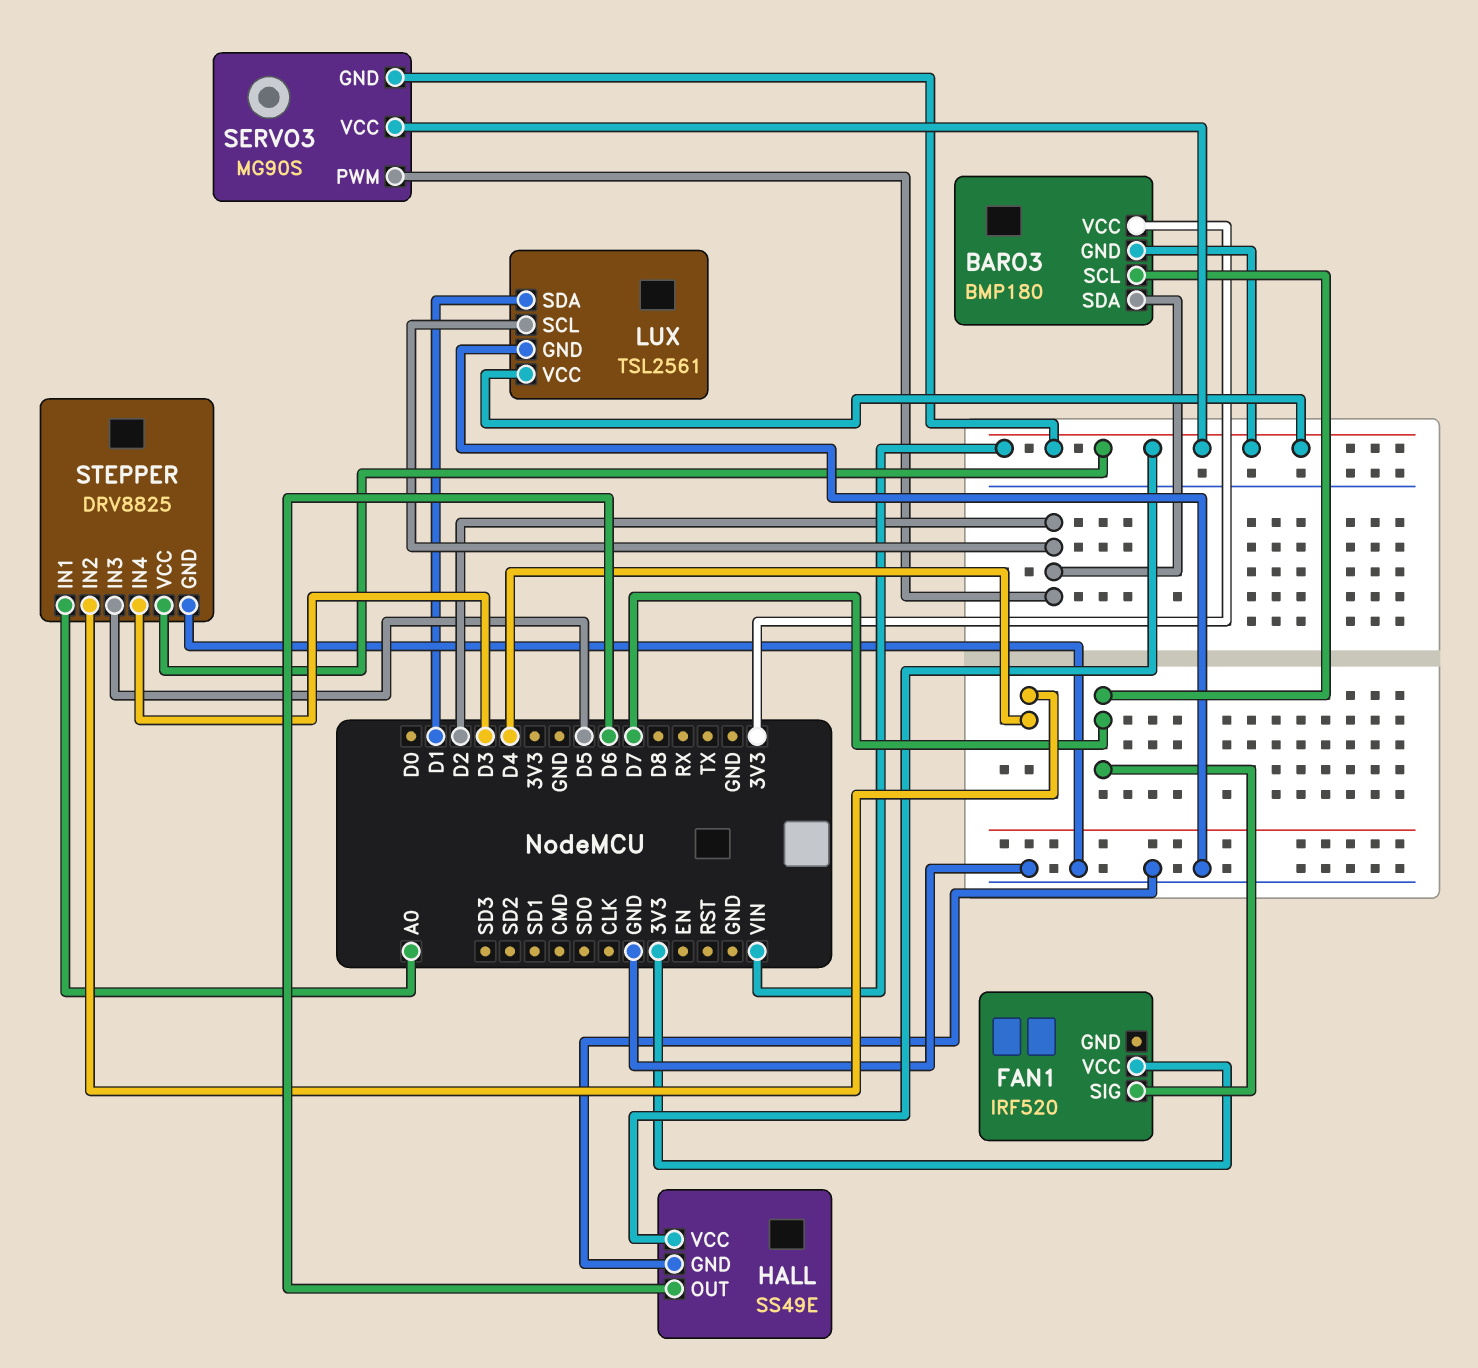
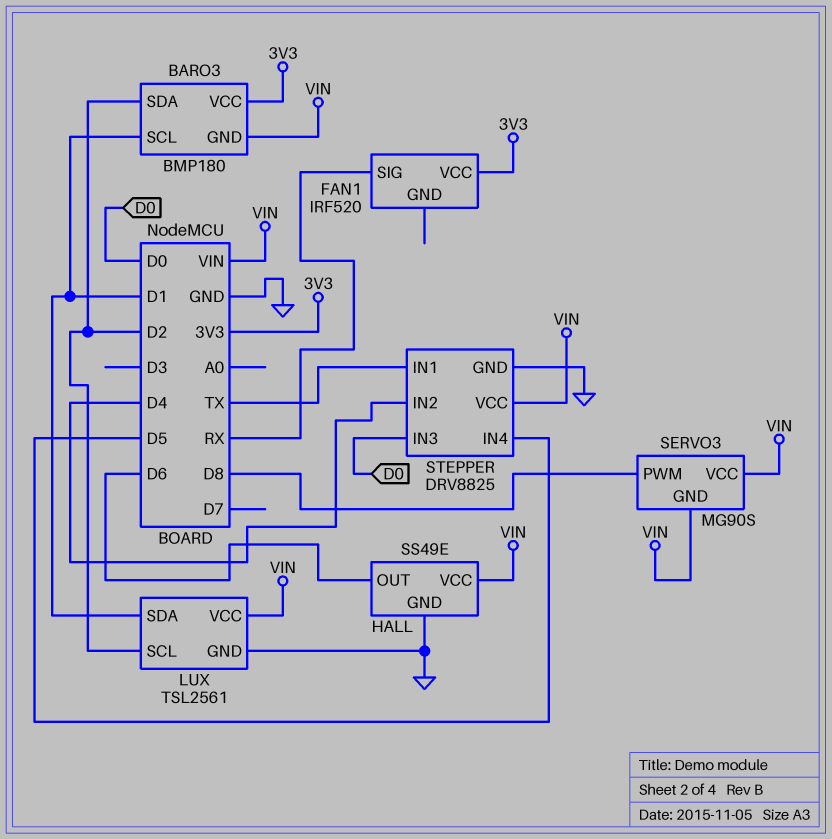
BARO3 pin SCL: D7 -> D1
FAN1 pin SIG: D7 -> RX
SERVO3 pin PWM: D2 -> D8
STEPPER pin IN1: A0 -> TX
STEPPER pin IN3: D5 -> D0
STEPPER pin IN4: D3 -> D5

